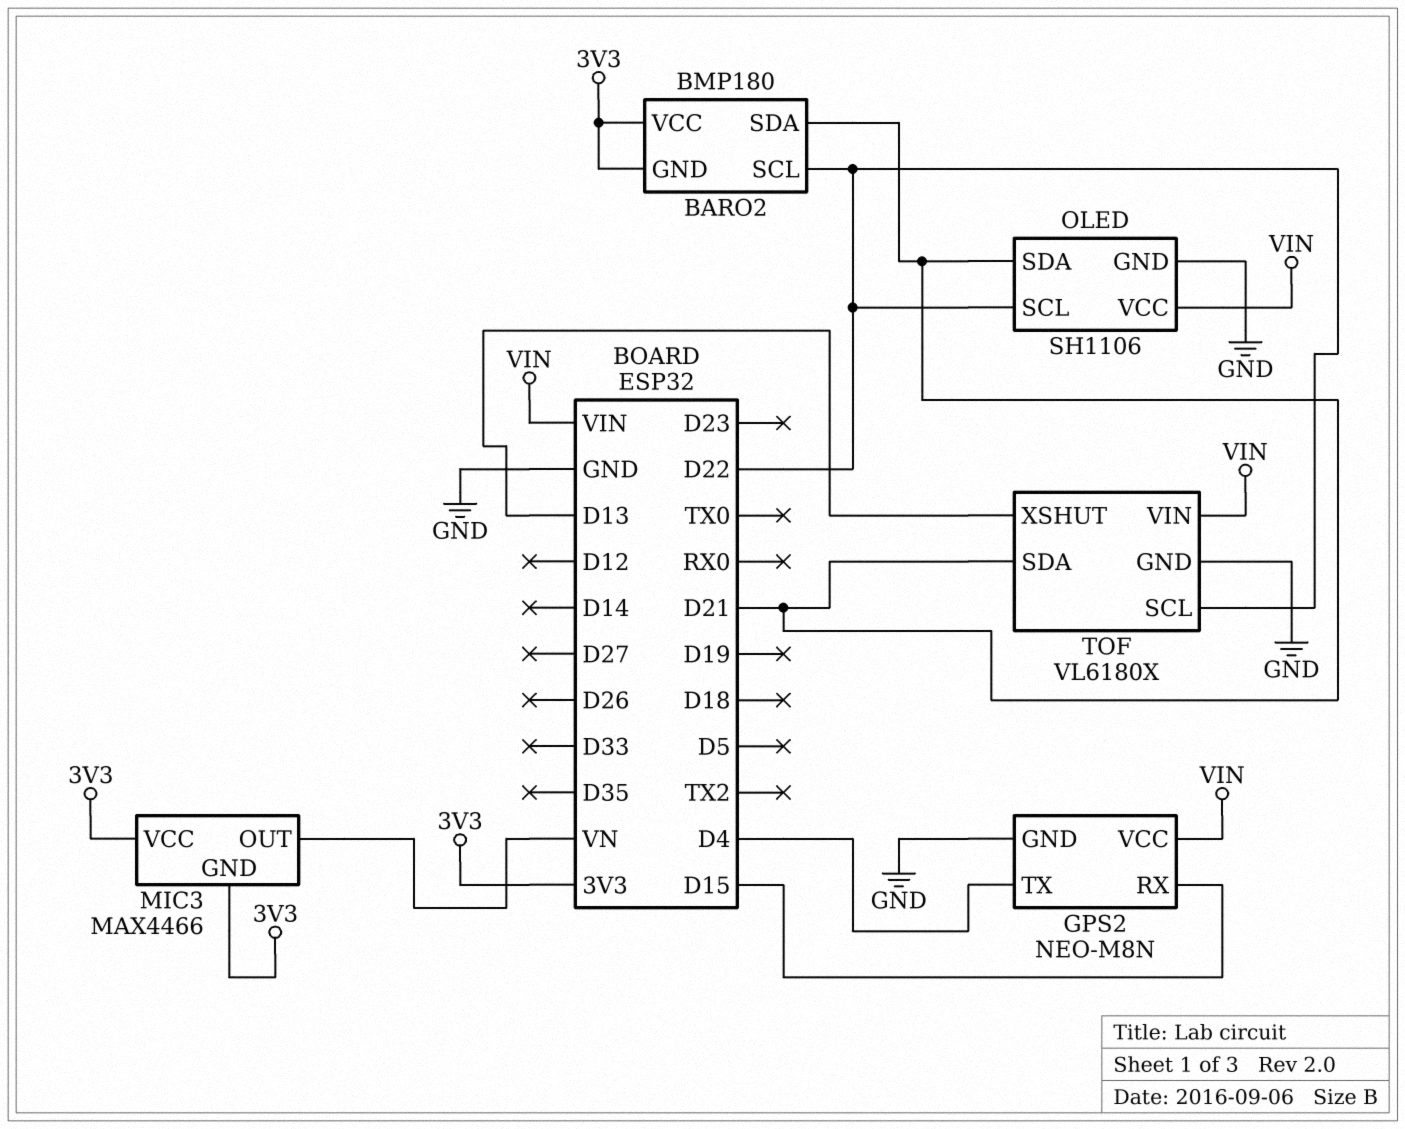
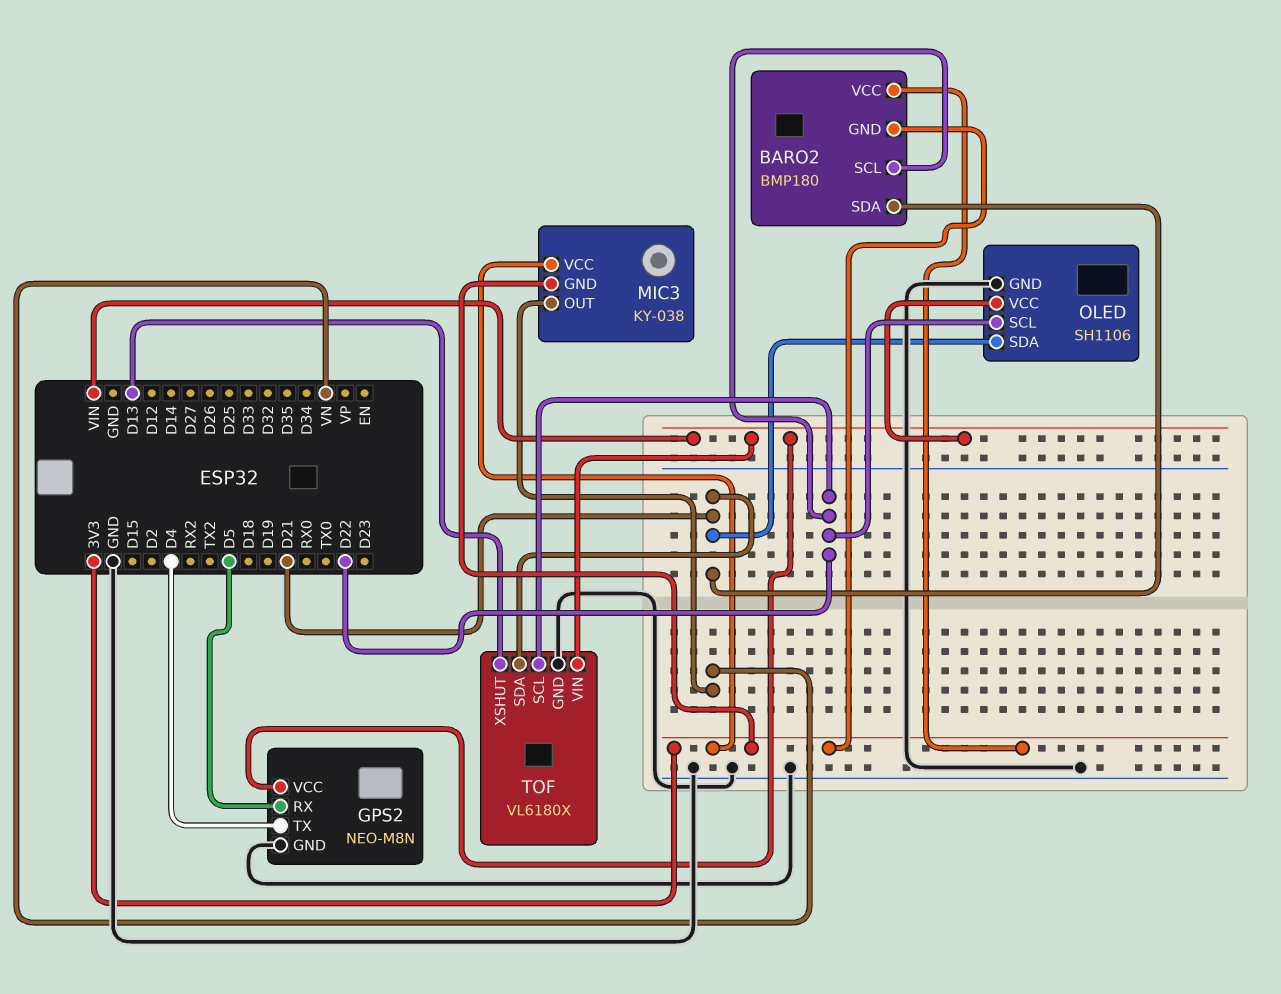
GPS2 pin RX: D15 -> D5
MIC3: MAX4466 -> KY-038

